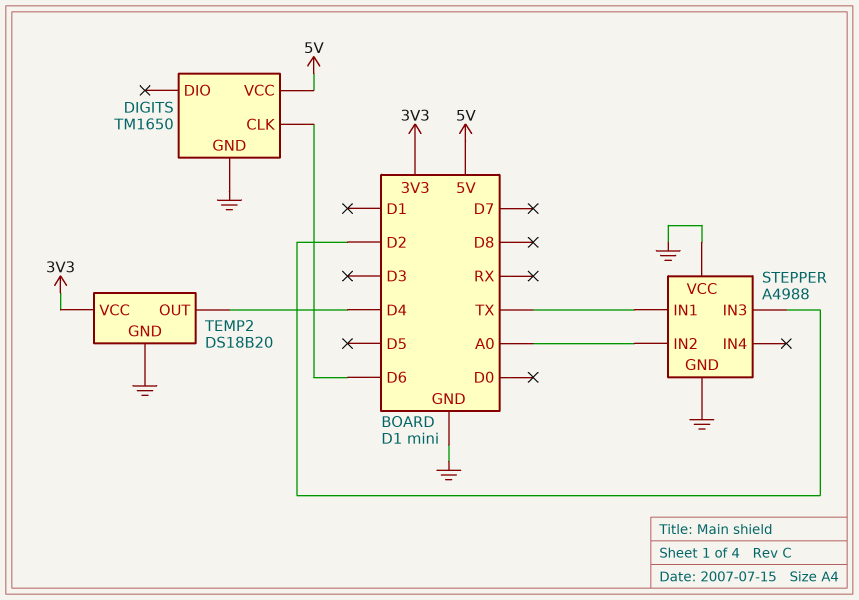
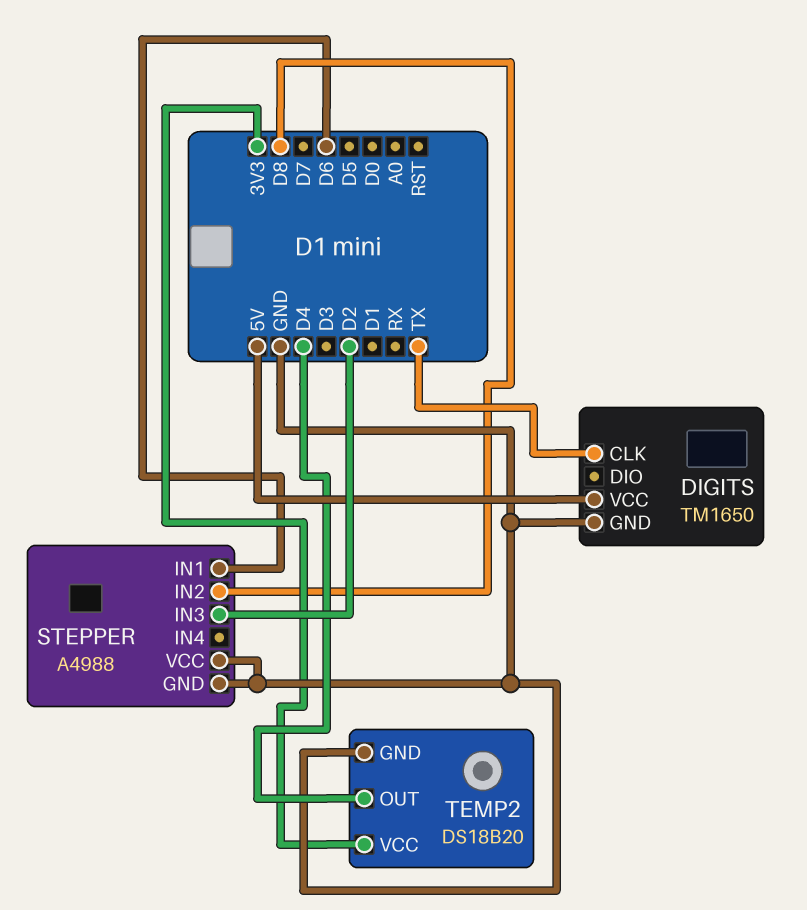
DIGITS pin CLK: D6 -> TX
STEPPER pin IN1: TX -> D6
STEPPER pin IN2: A0 -> D8

